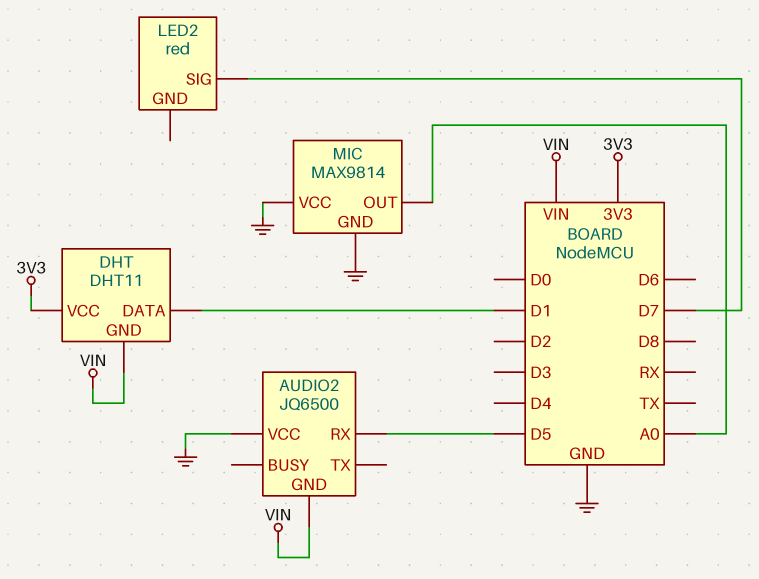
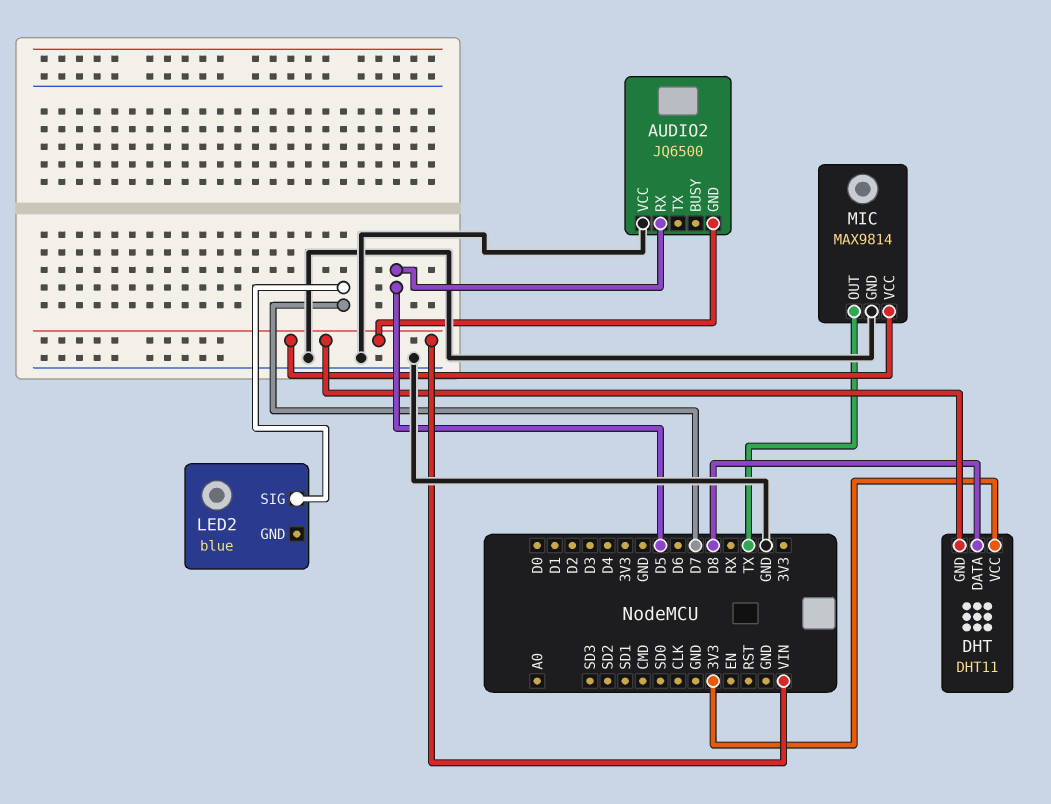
DHT pin DATA: D1 -> D8
LED2: red -> blue
MIC pin OUT: A0 -> TX
MIC pin VCC: GND -> VIN

